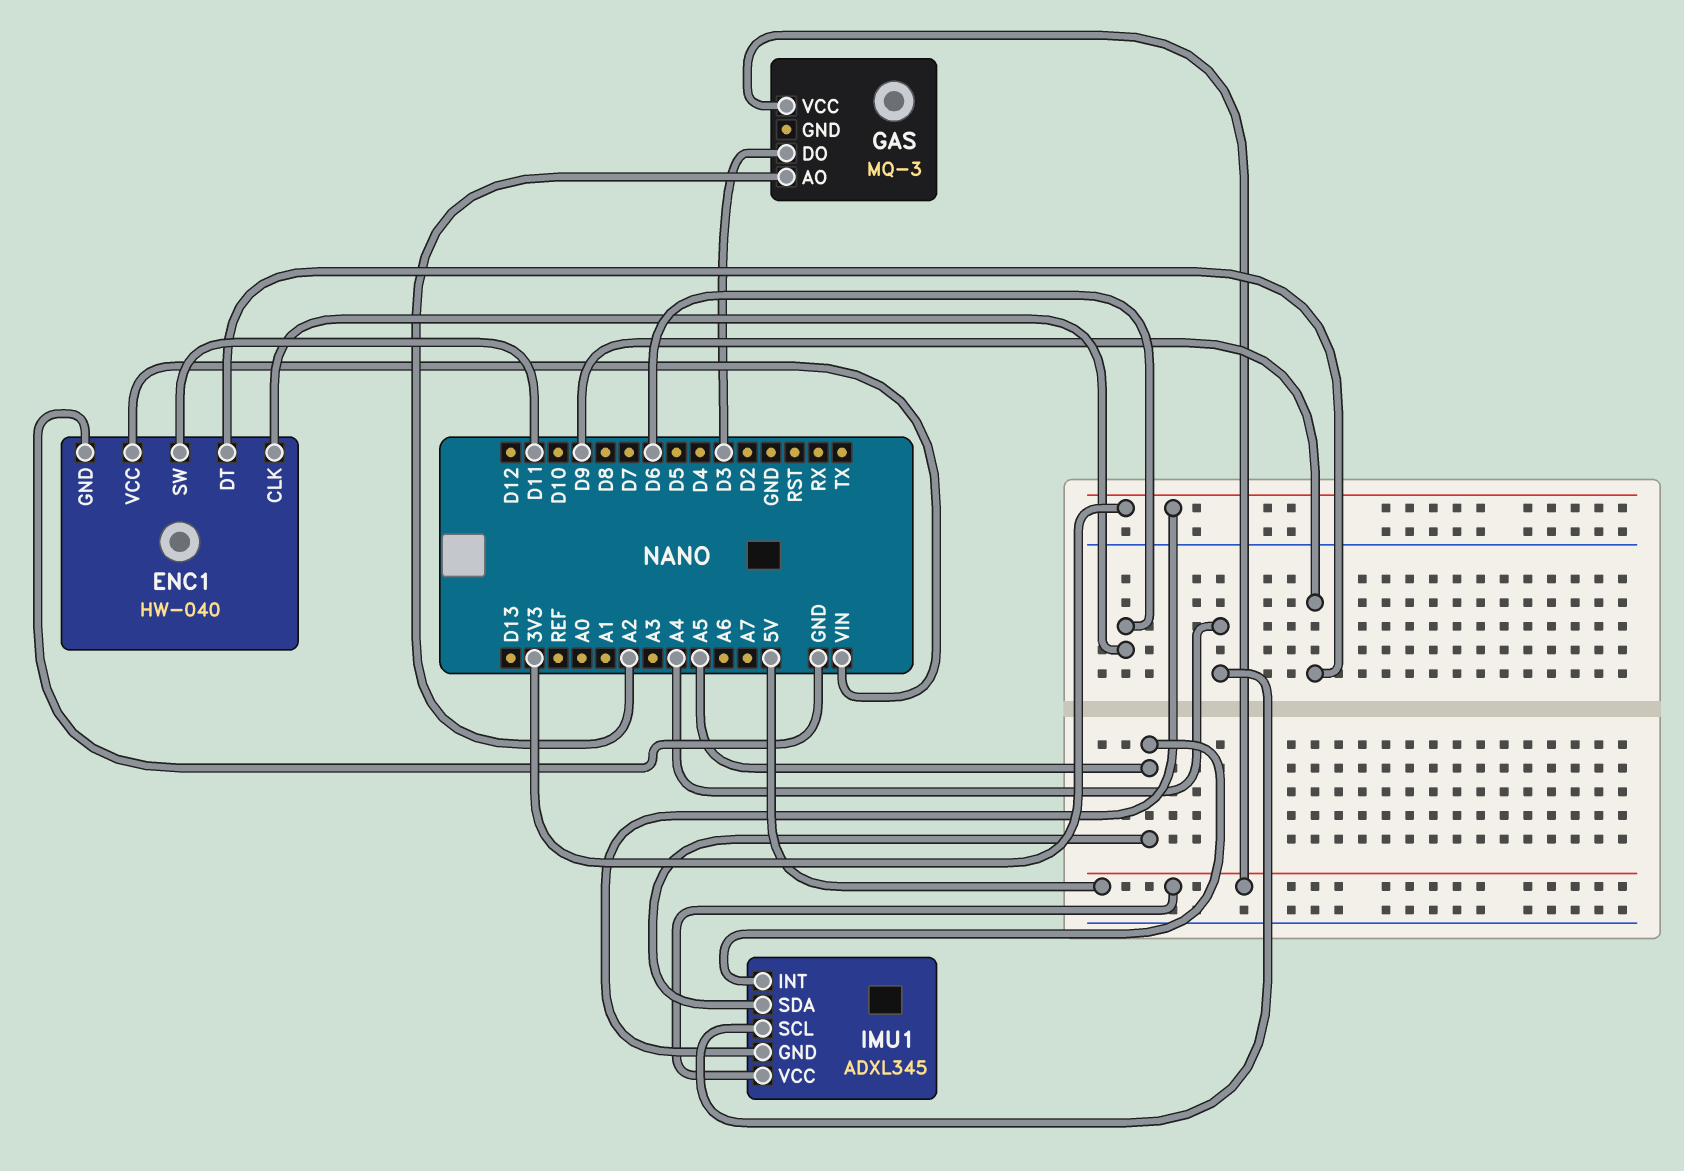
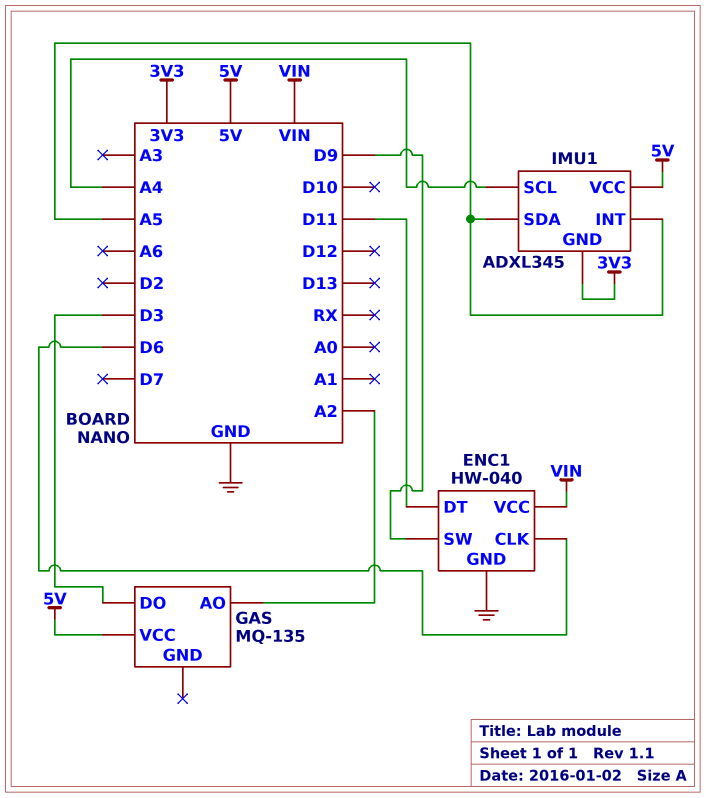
ENC1 pin DT: D9 -> D11
ENC1 pin SW: D11 -> D9
GAS: MQ-3 -> MQ-135

